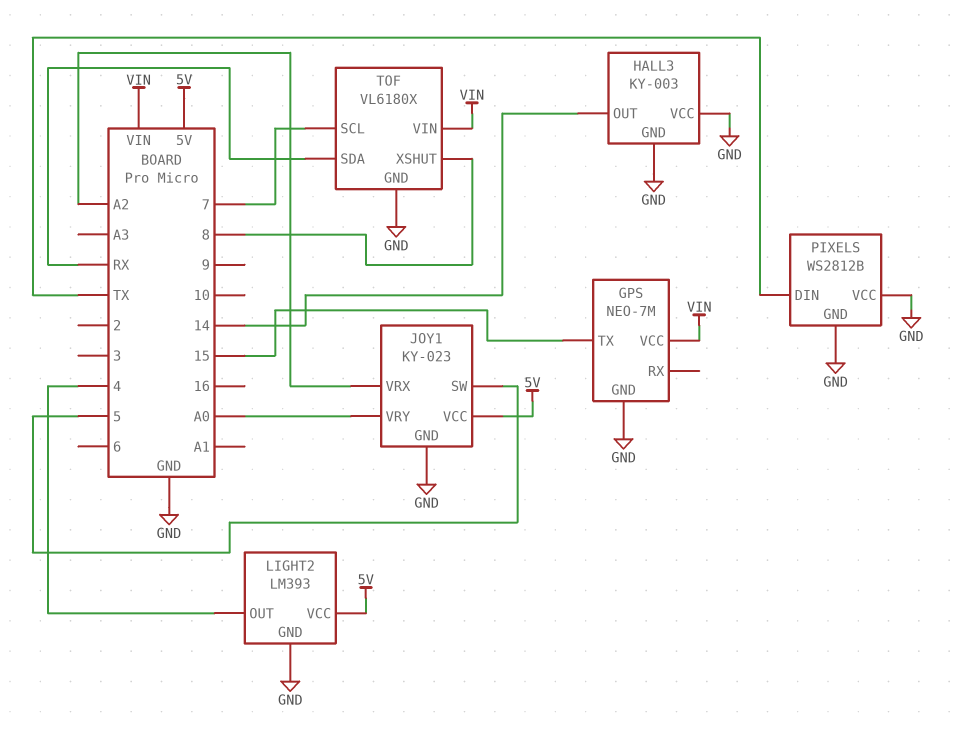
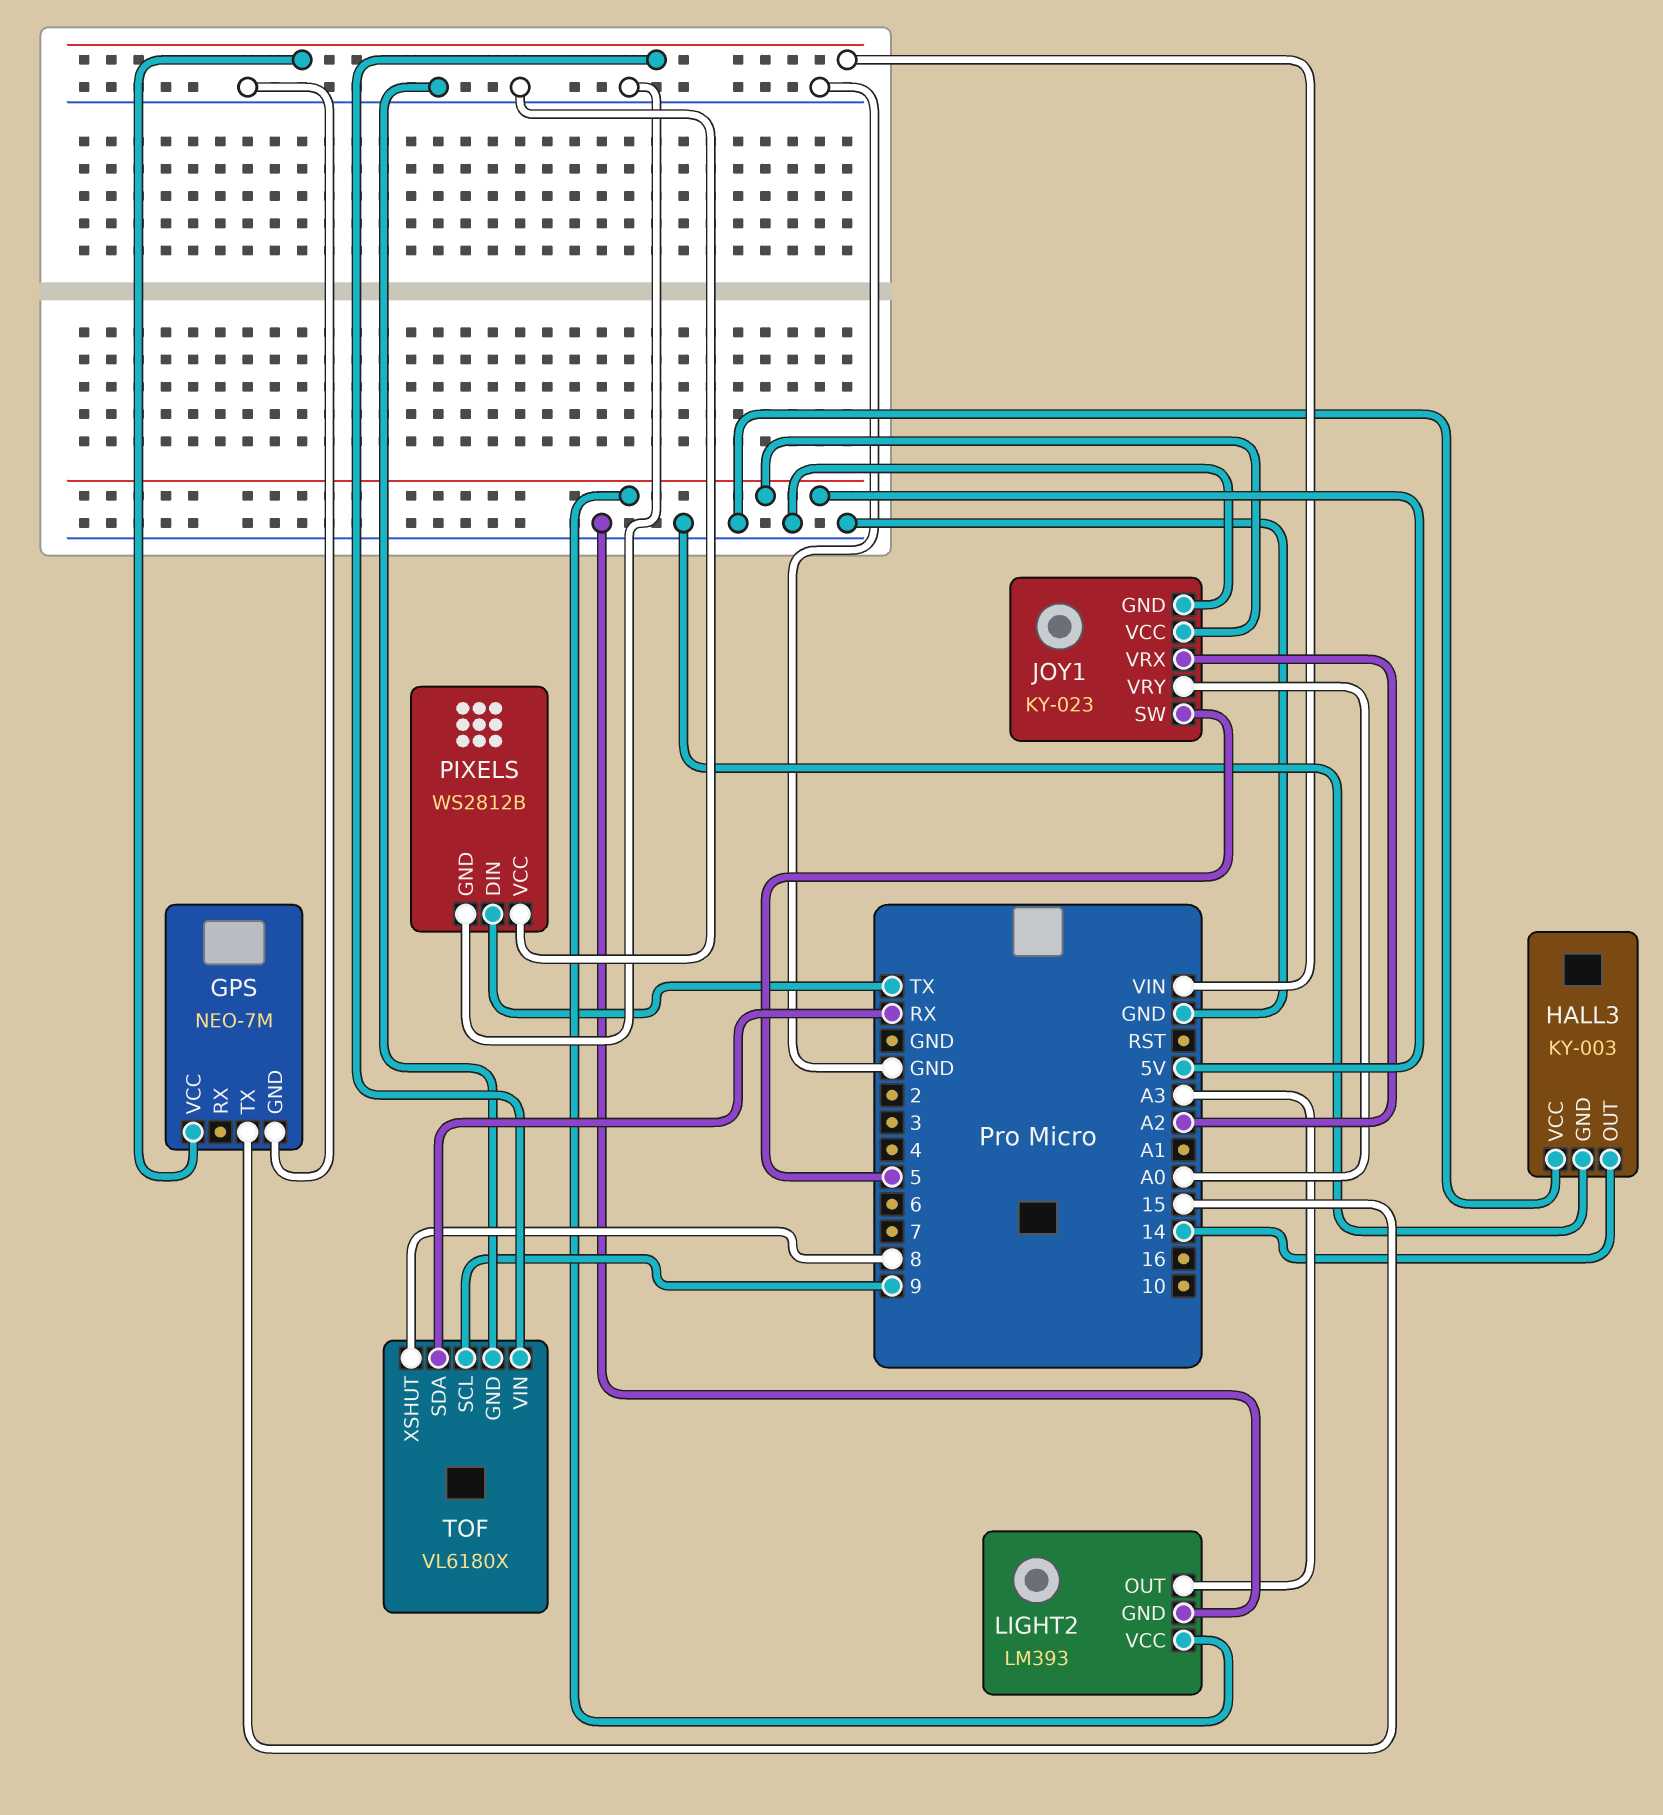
LIGHT2 pin OUT: 4 -> A3
TOF pin SCL: 7 -> 9

